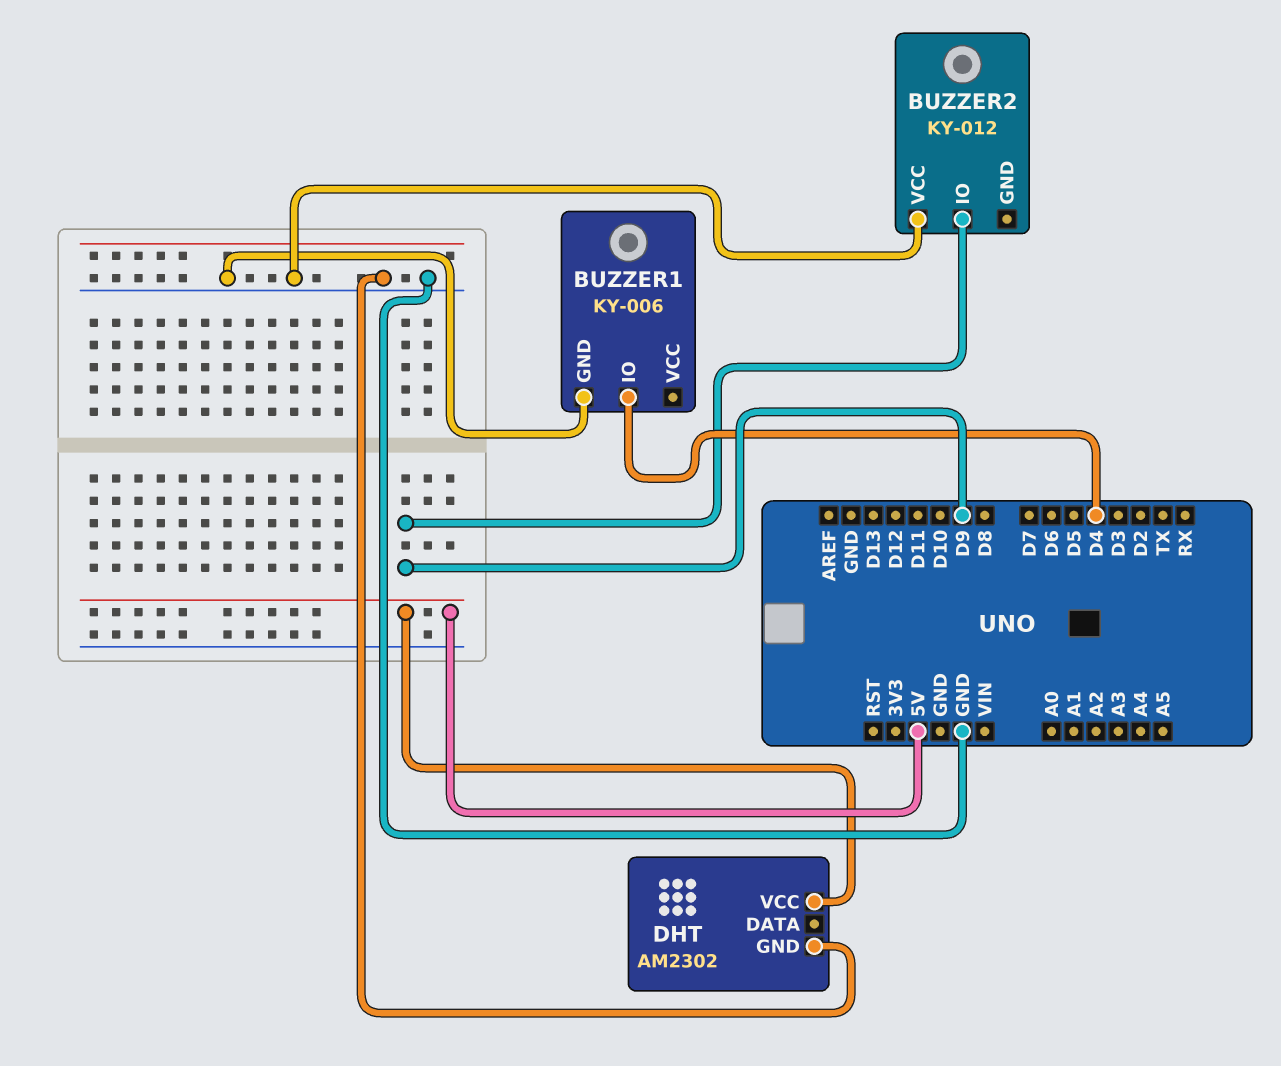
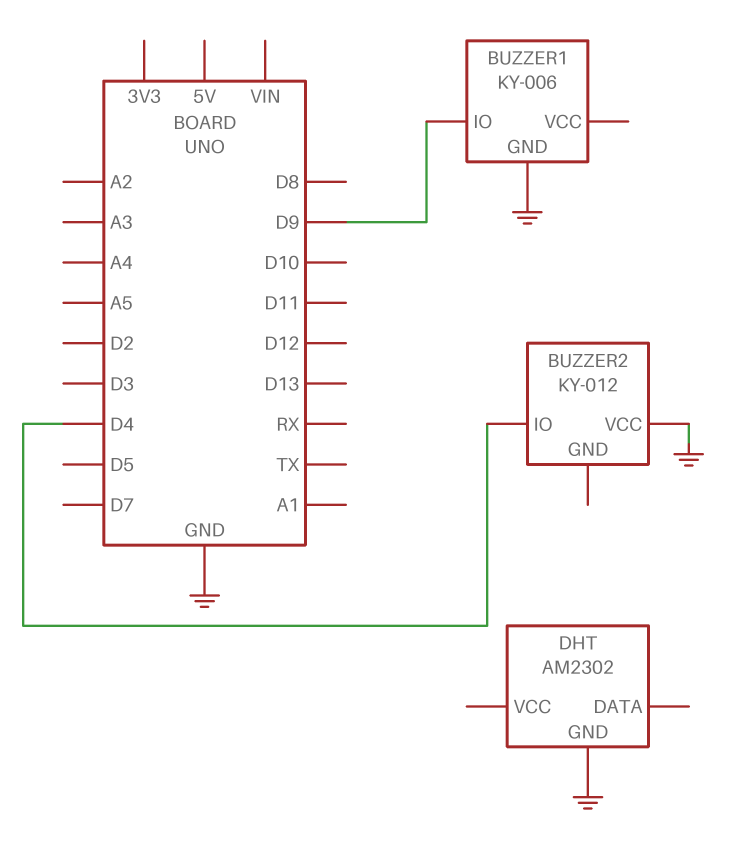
BUZZER1 pin IO: D4 -> D9
BUZZER2 pin IO: D9 -> D4
DHT pin VCC: 5V -> none

